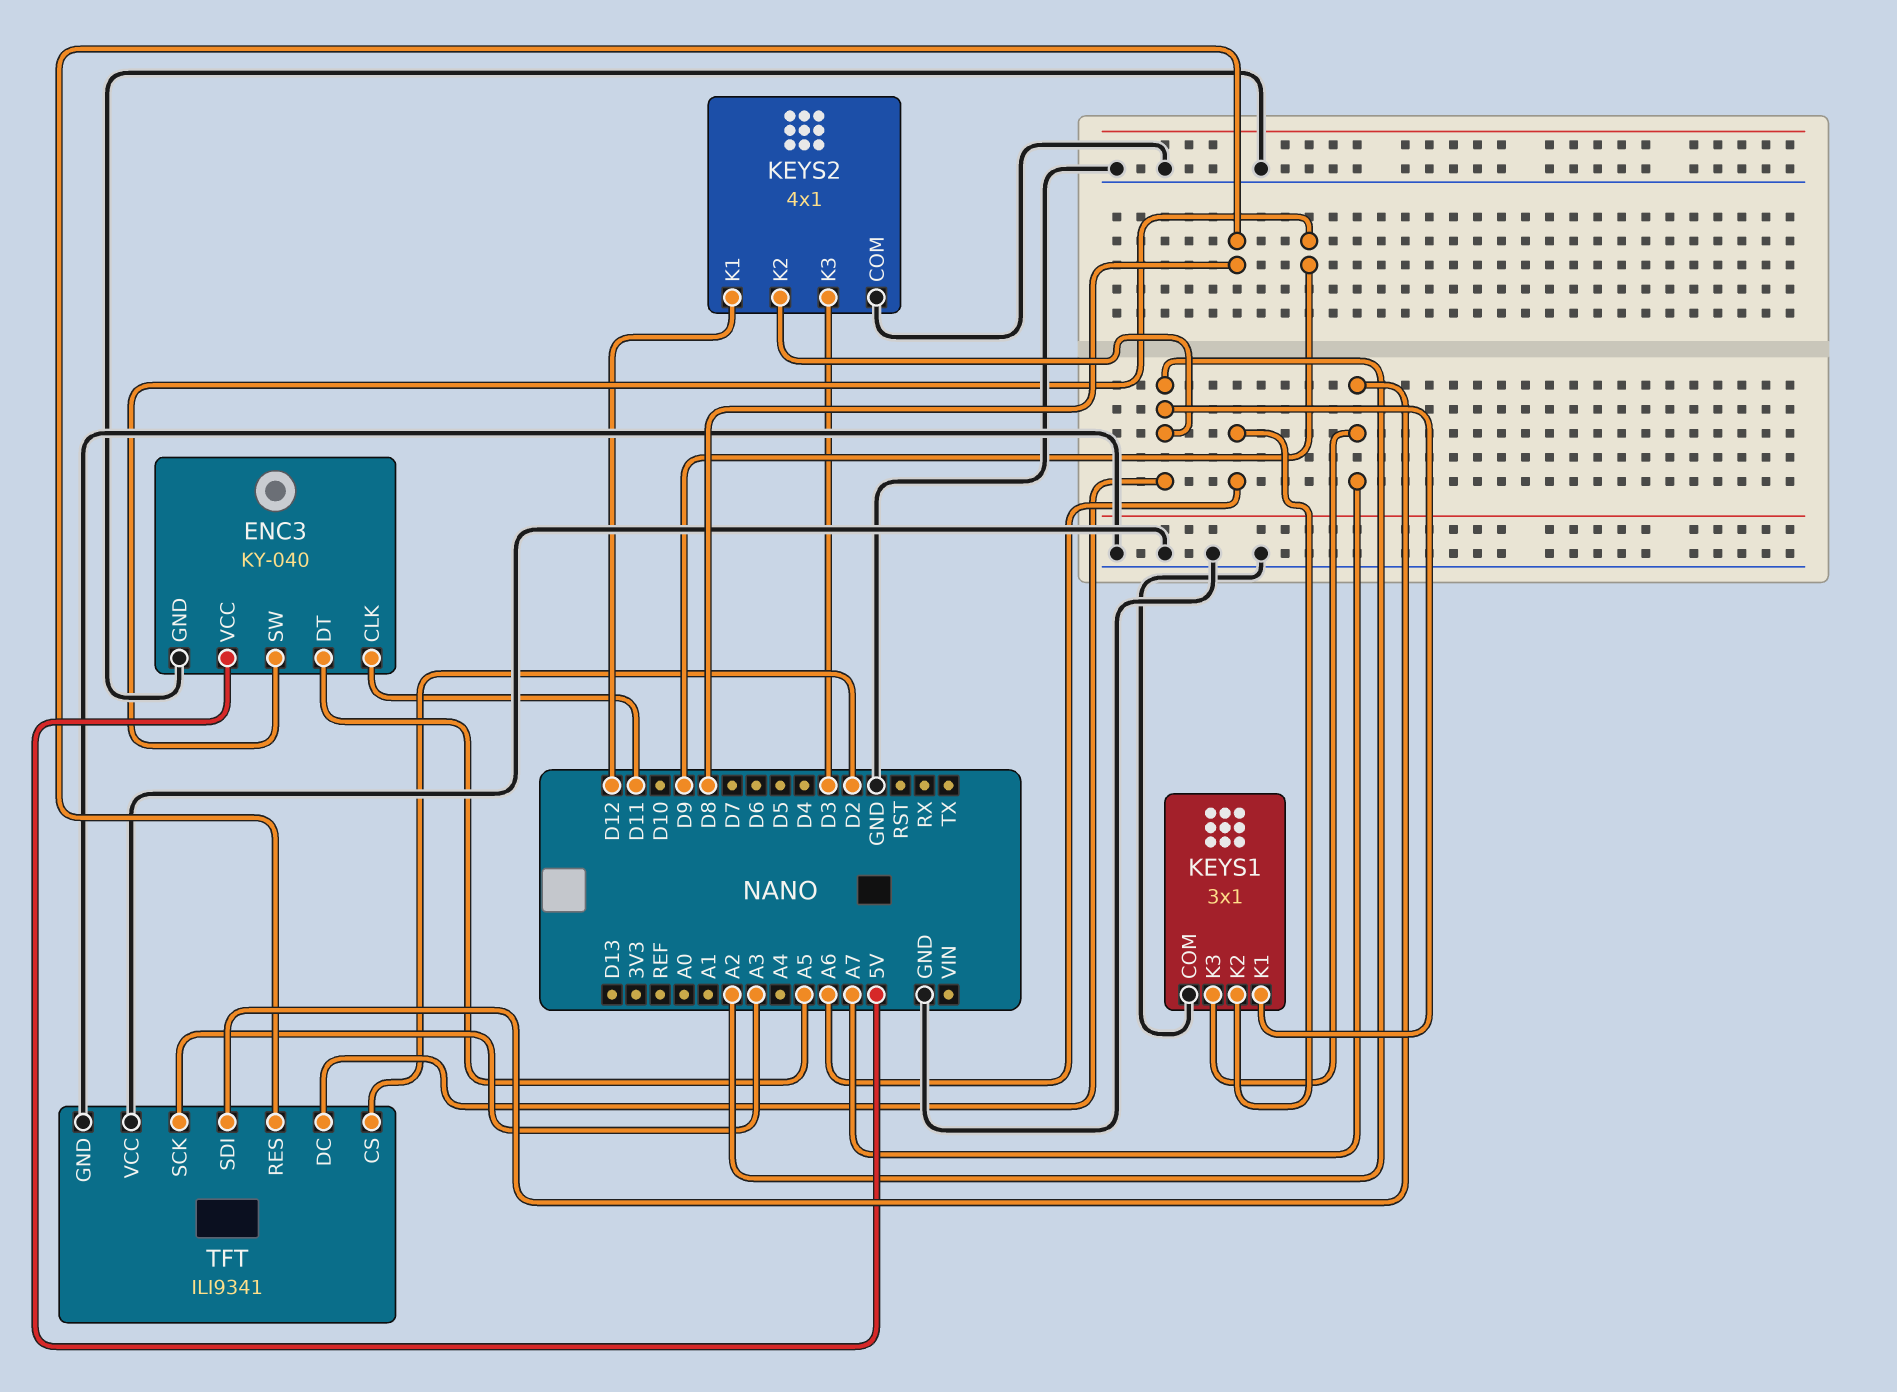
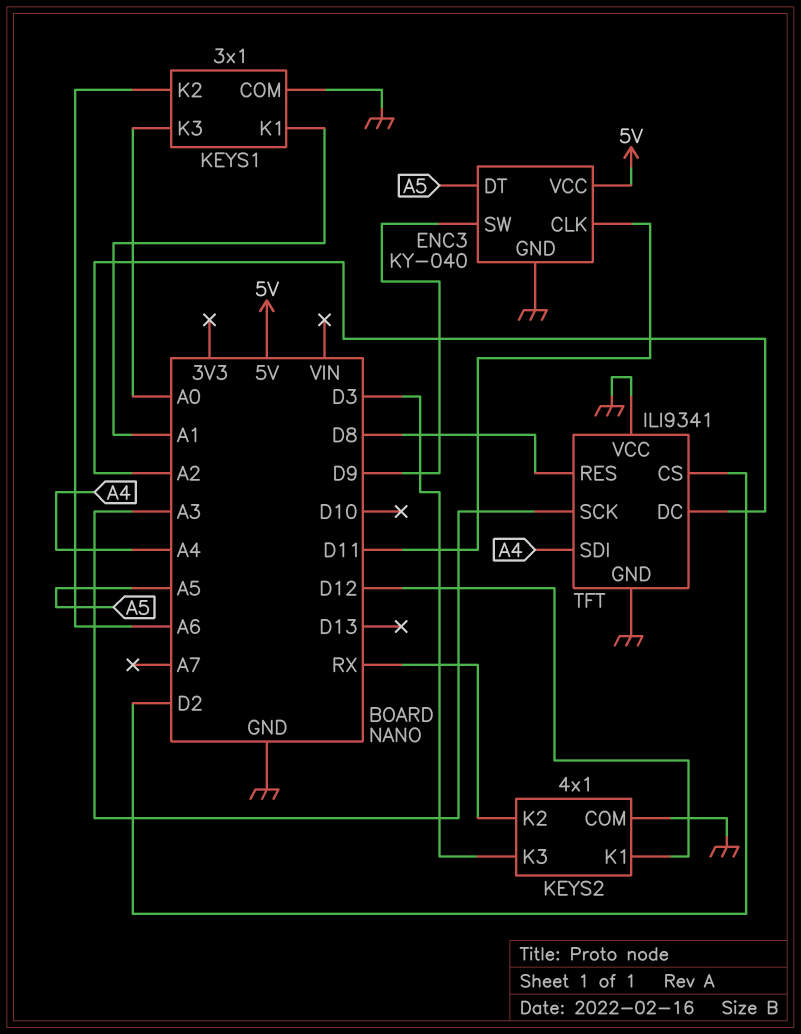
KEYS1 pin K1: A2 -> A1
KEYS1 pin K3: A7 -> A0
KEYS2 pin K2: A2 -> RX
TFT pin SDI: A7 -> A4

